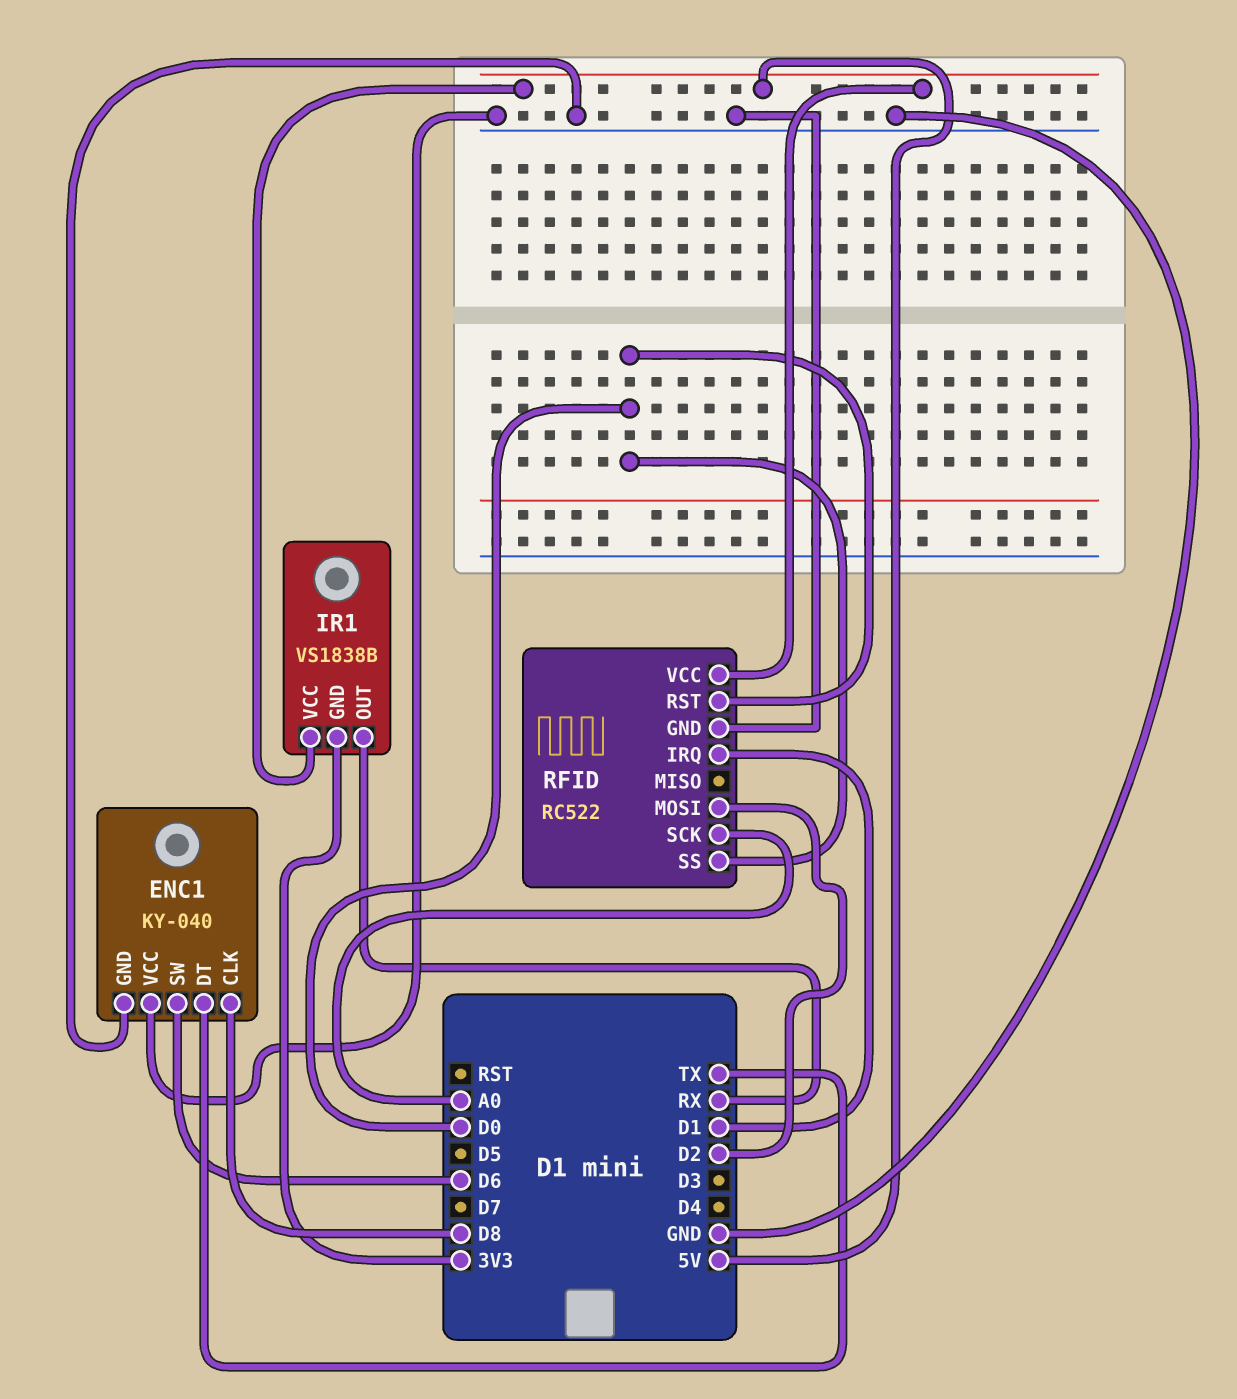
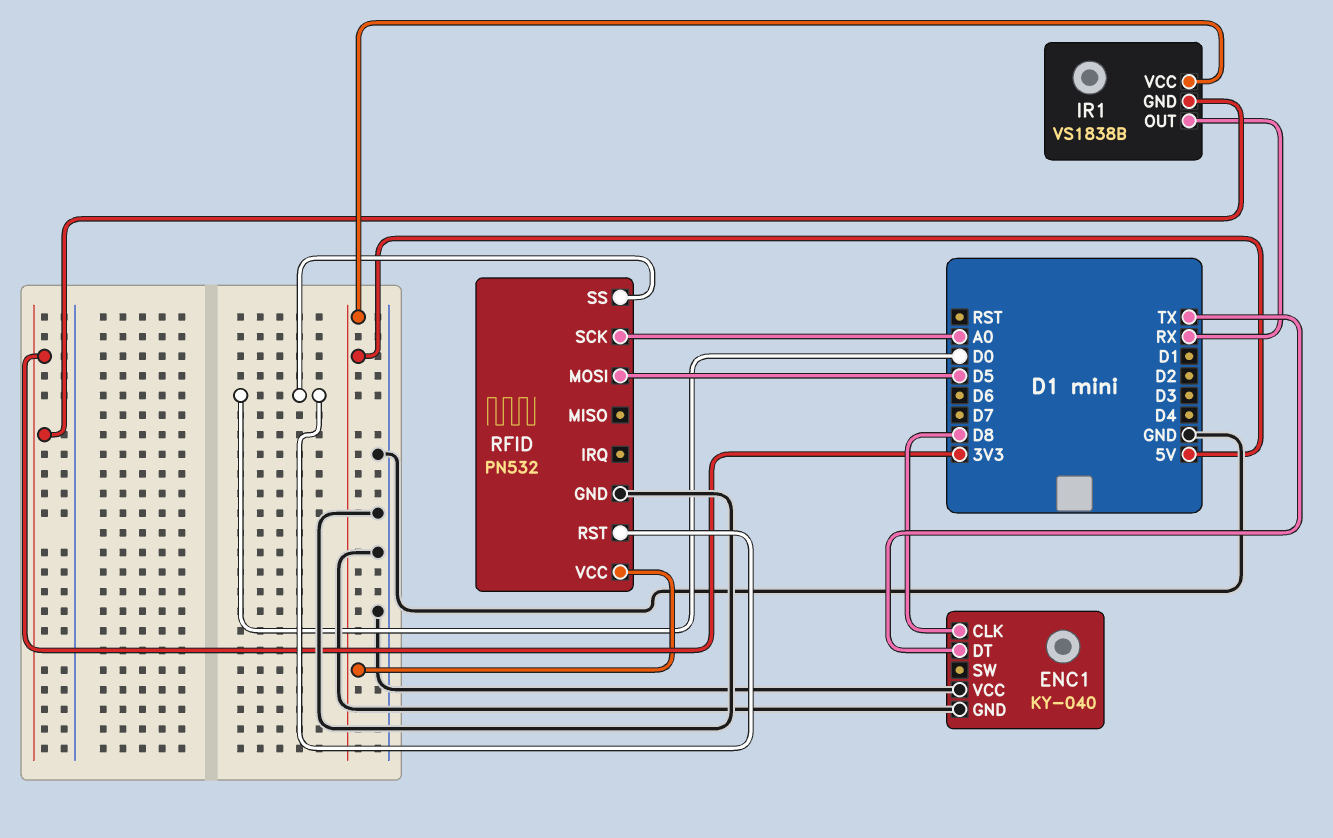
ENC1 pin SW: D6 -> none
RFID: RC522 -> PN532
RFID pin IRQ: D1 -> none
RFID pin MOSI: D2 -> D5

